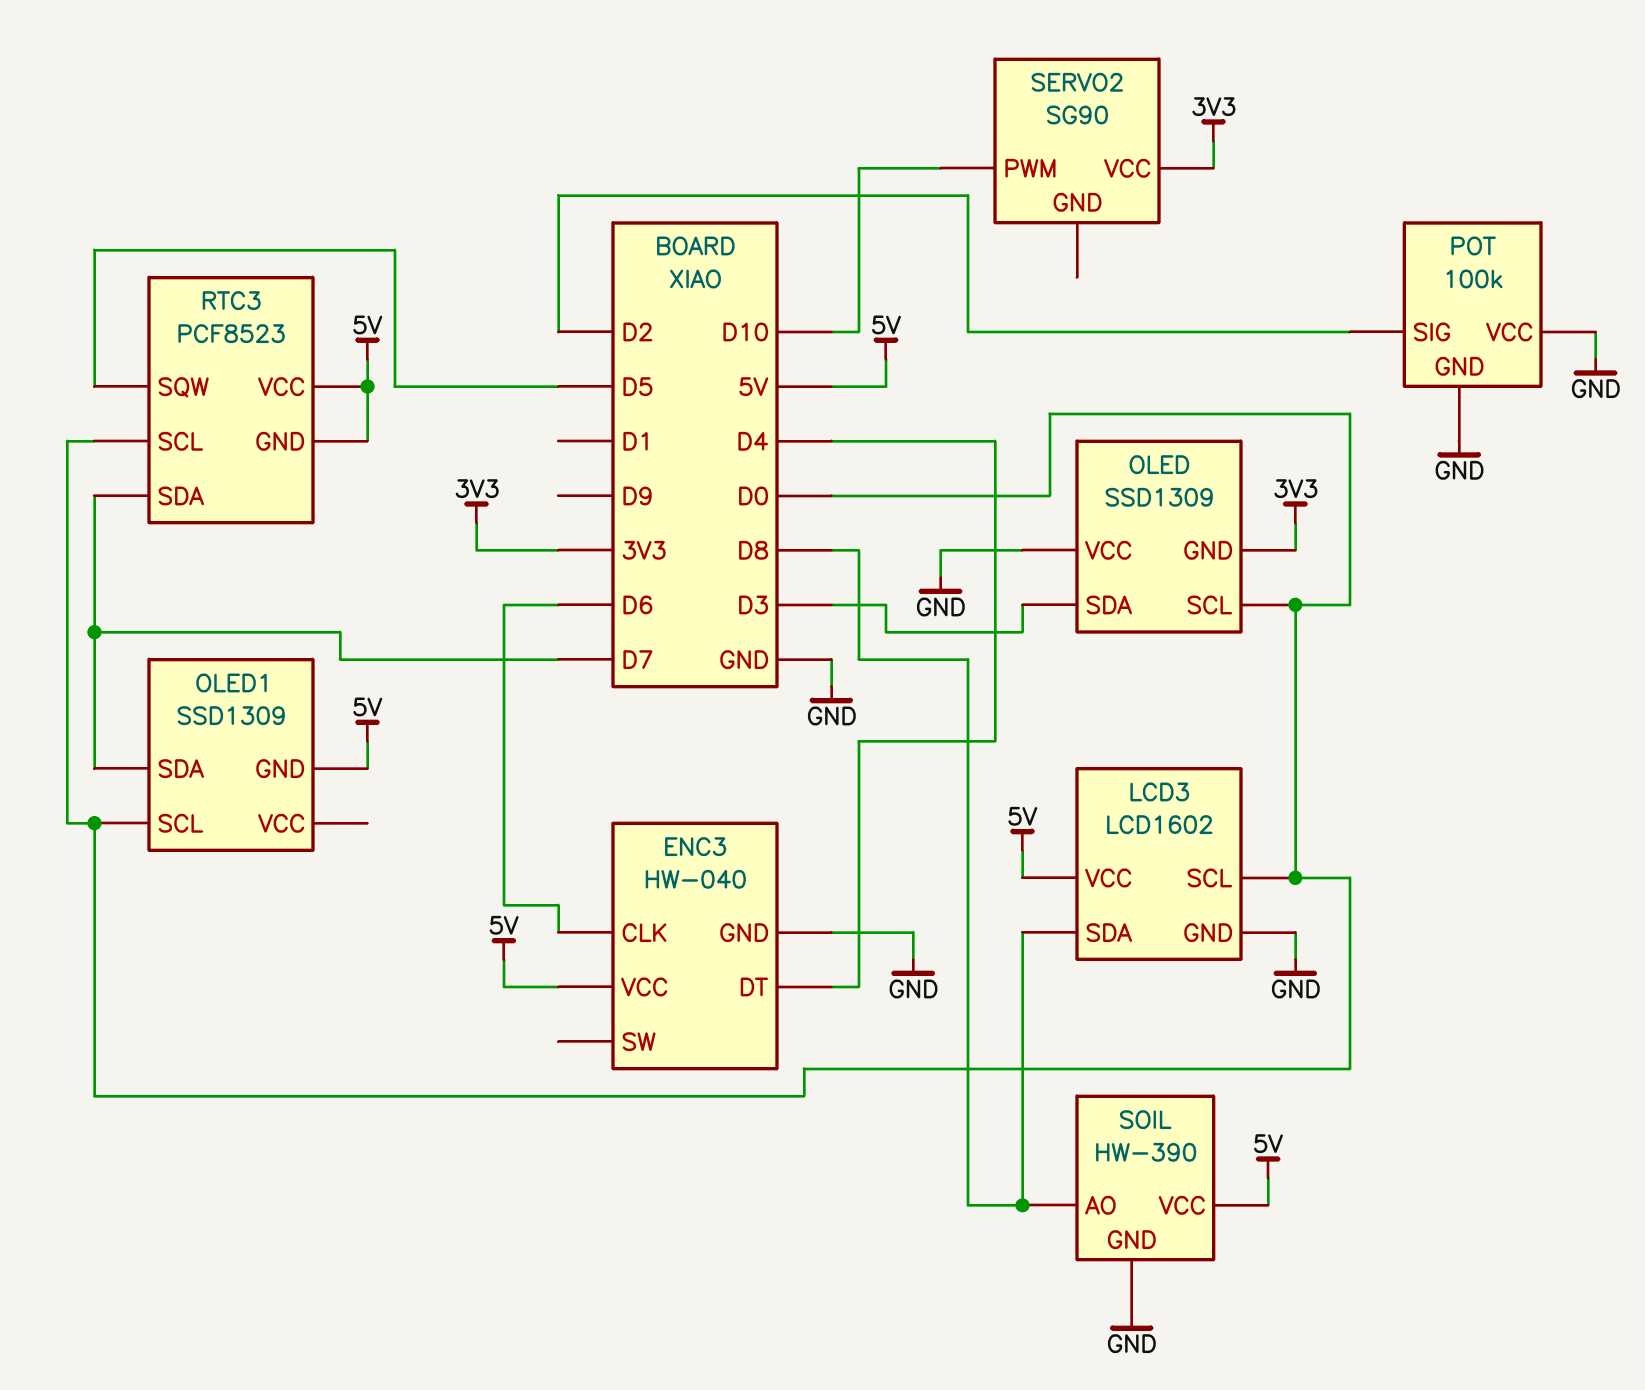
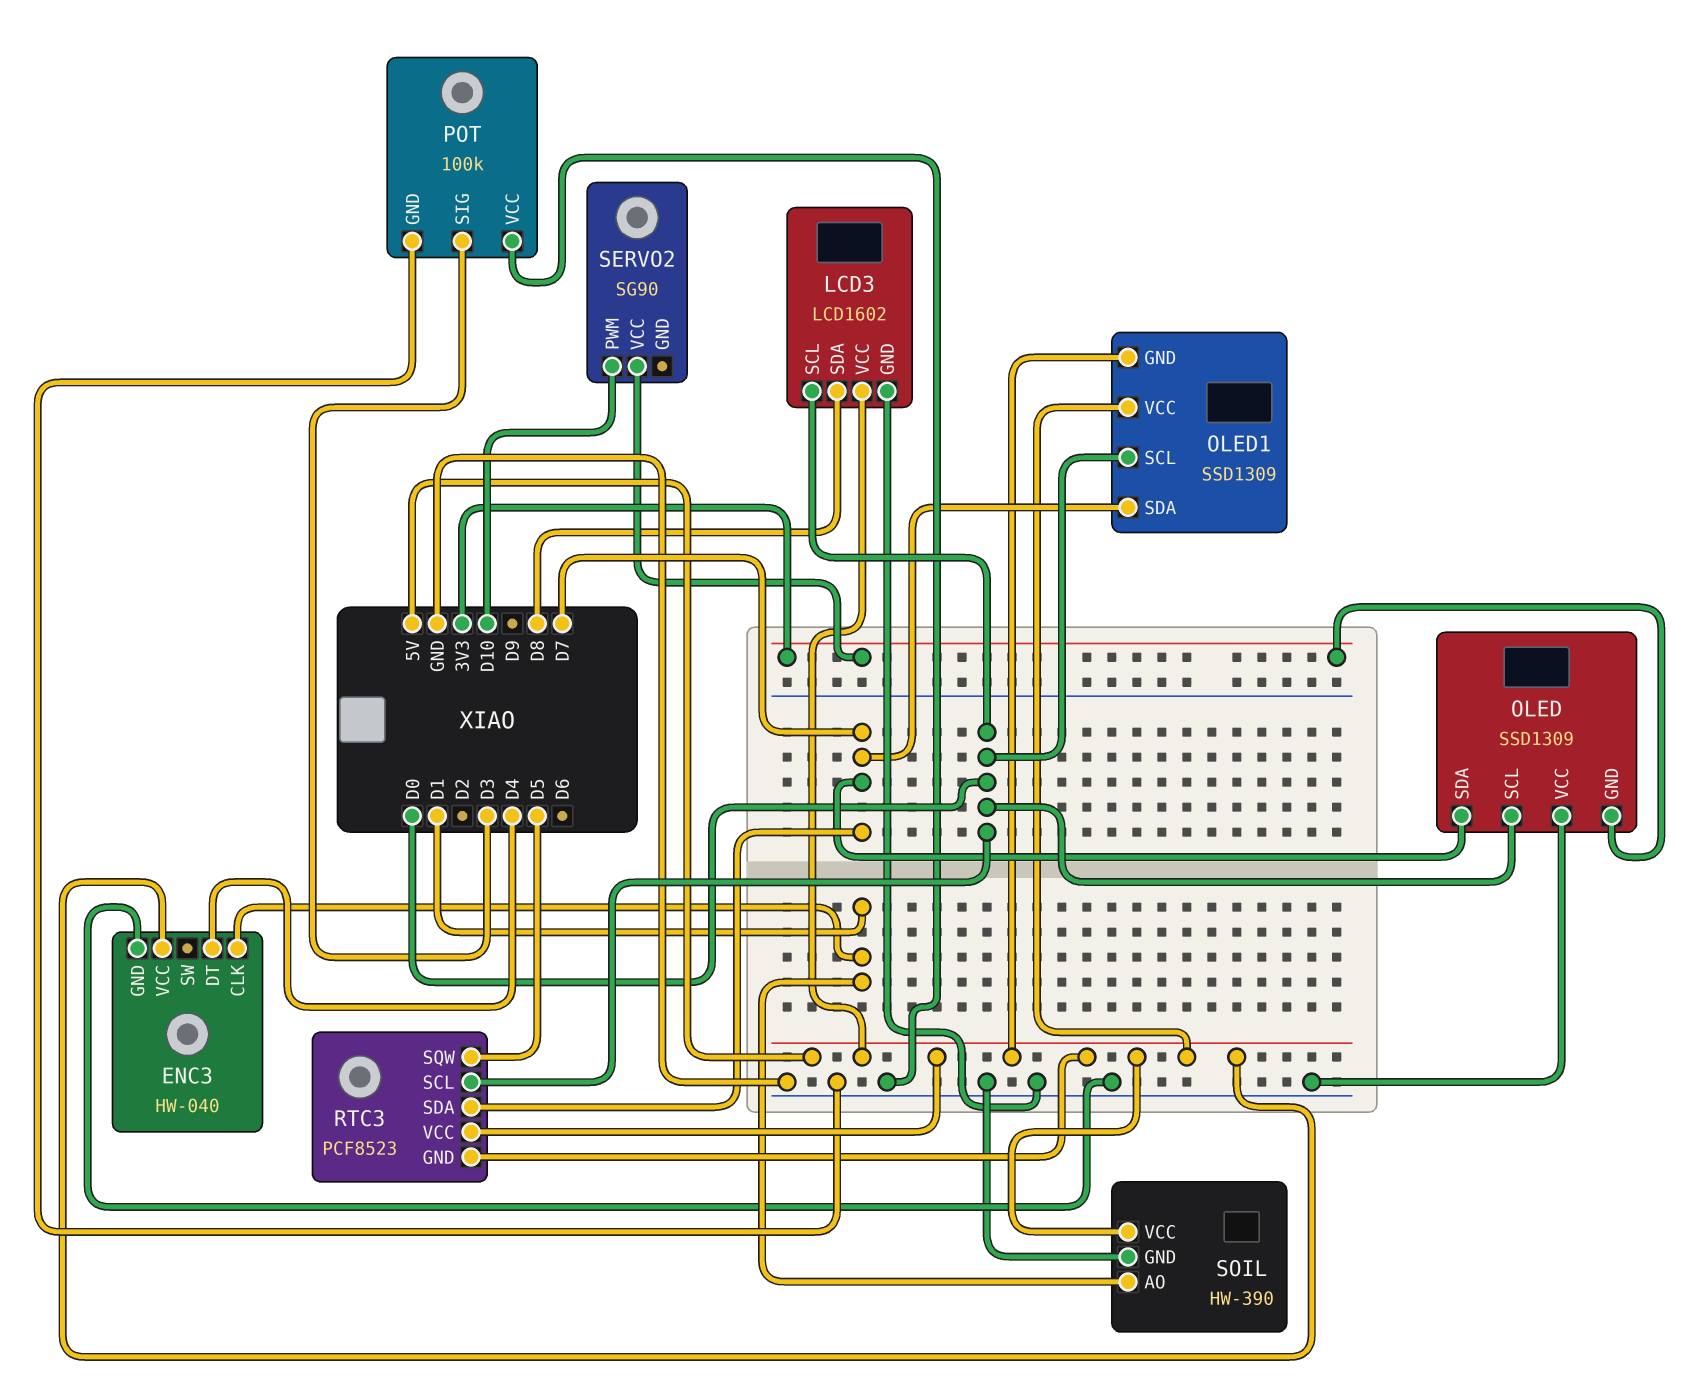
ENC3 pin CLK: D6 -> D1
OLED pin SDA: D3 -> D7
OLED1 pin VCC: none -> 5V
POT pin SIG: D2 -> D3
SOIL pin AO: D8 -> D1

